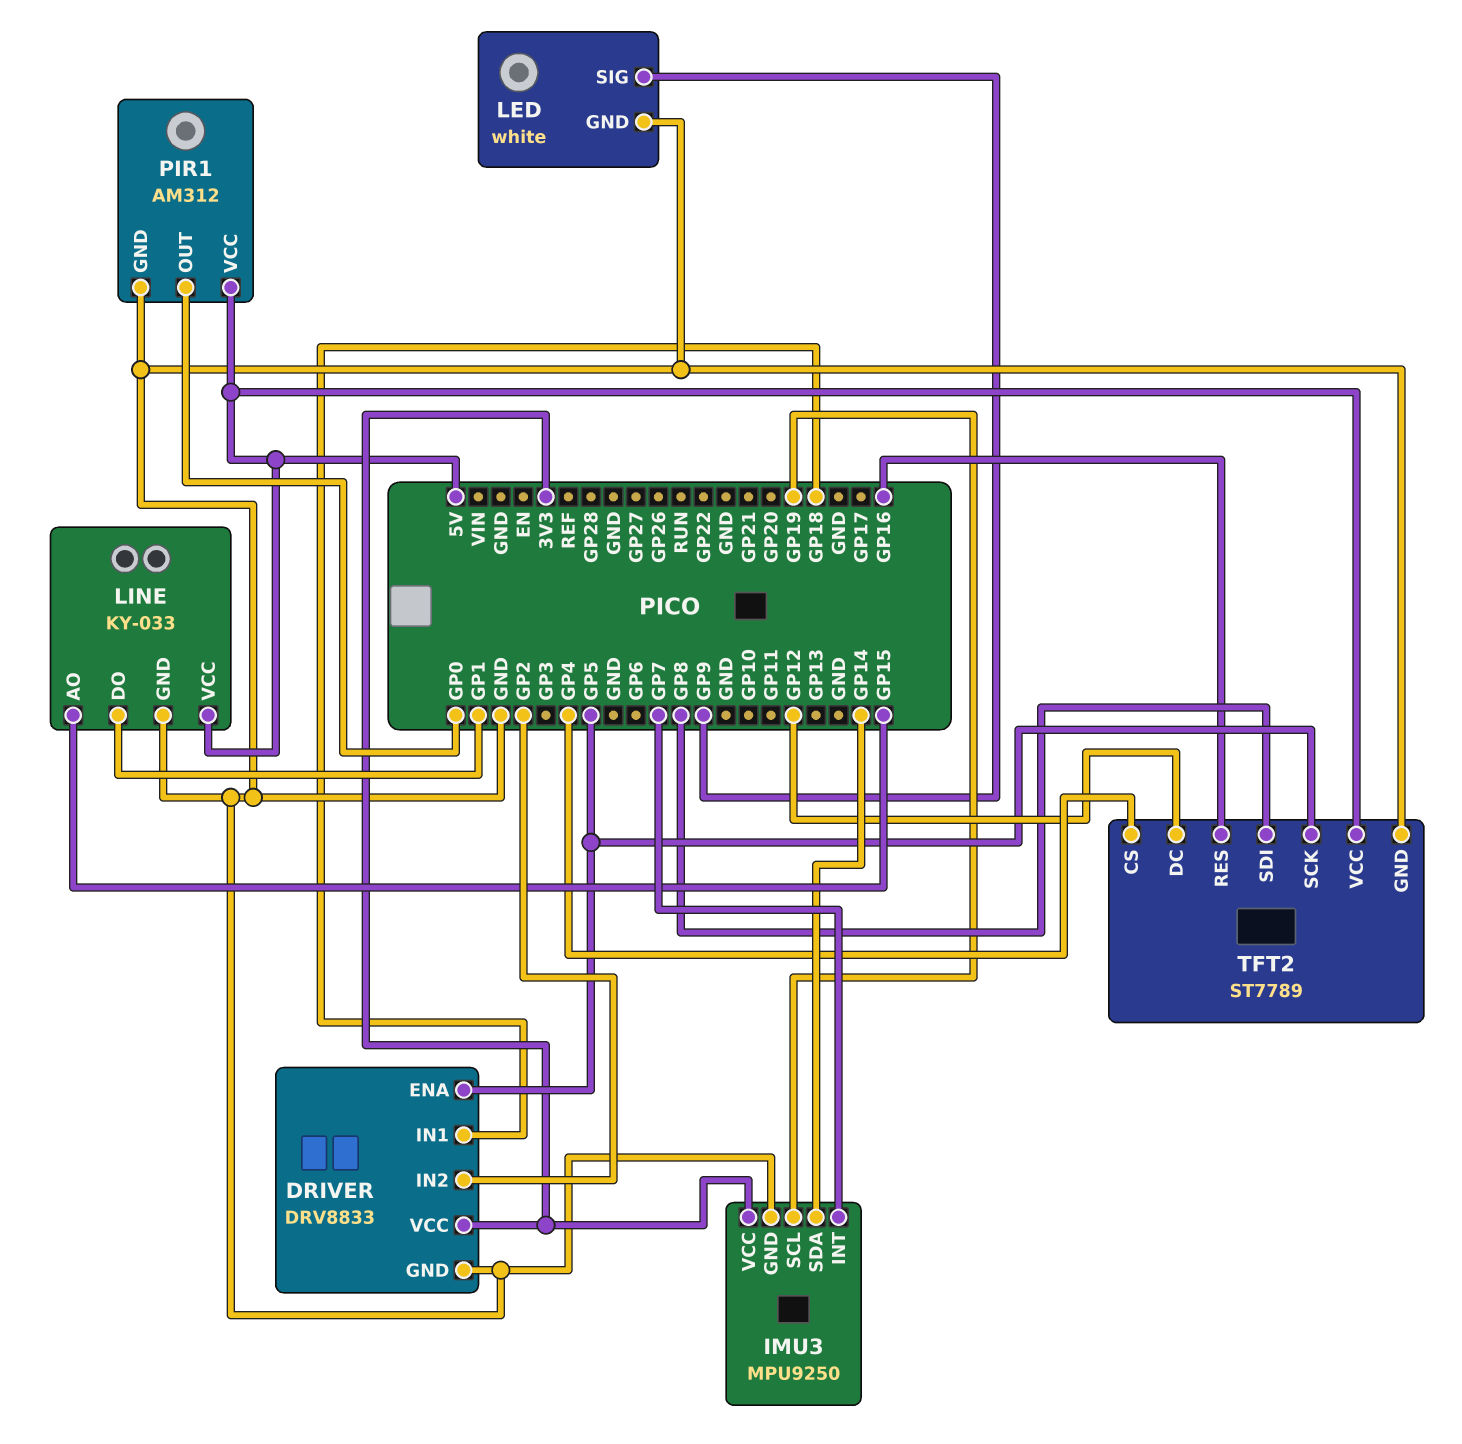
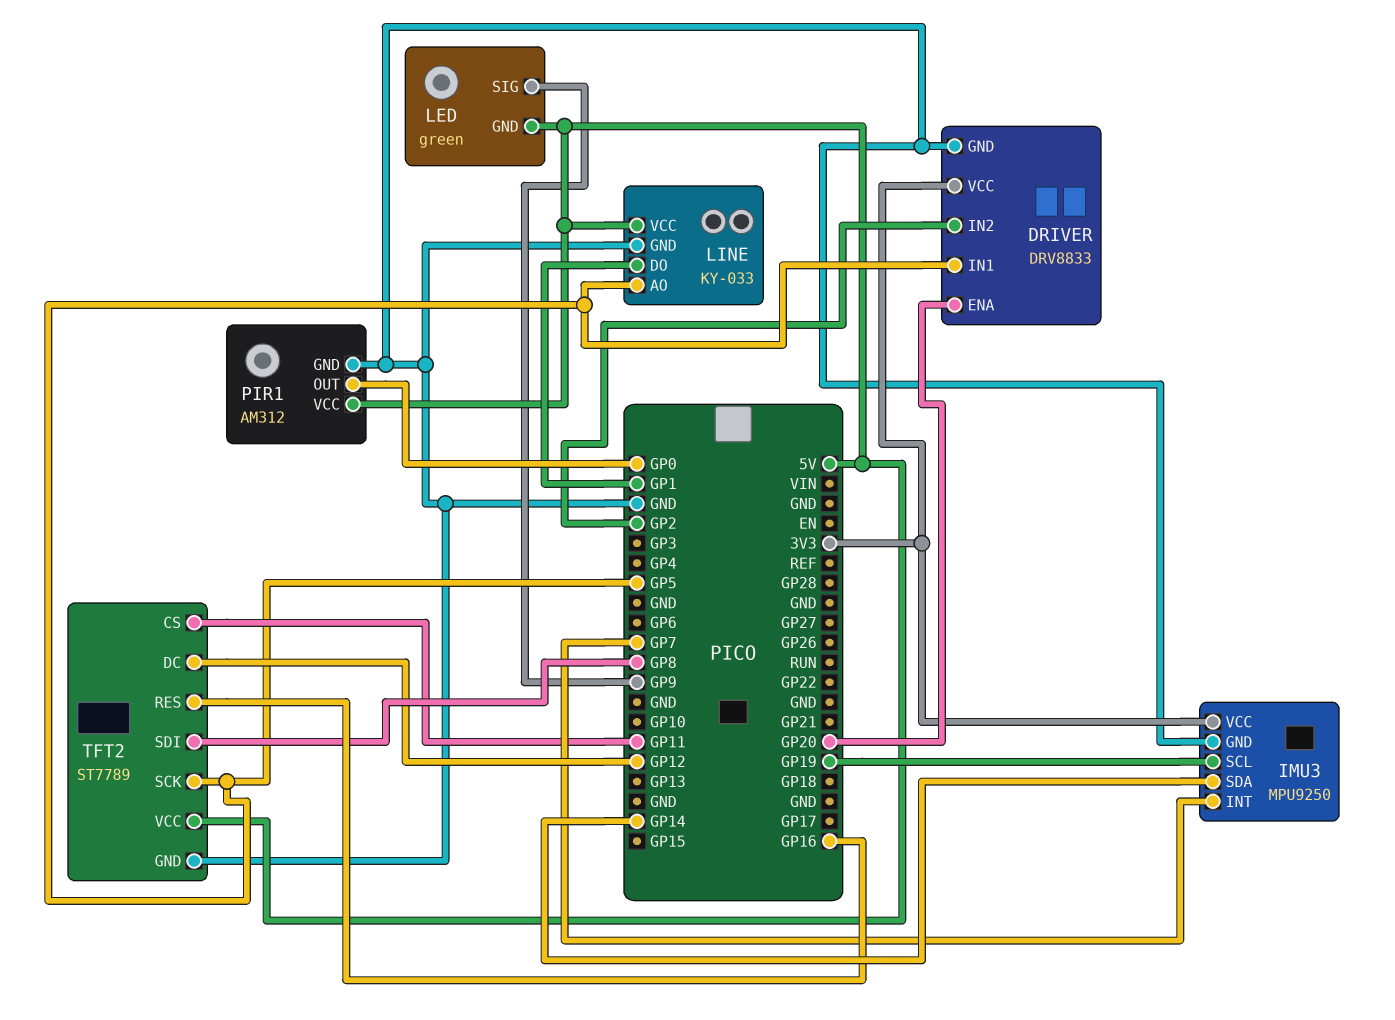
DRIVER pin ENA: GP5 -> GP20
DRIVER pin IN1: GP18 -> GP5
LED: white -> green
LED pin GND: GND -> 5V
LINE pin AO: GP15 -> GP5
TFT2 pin CS: GP4 -> GP11

